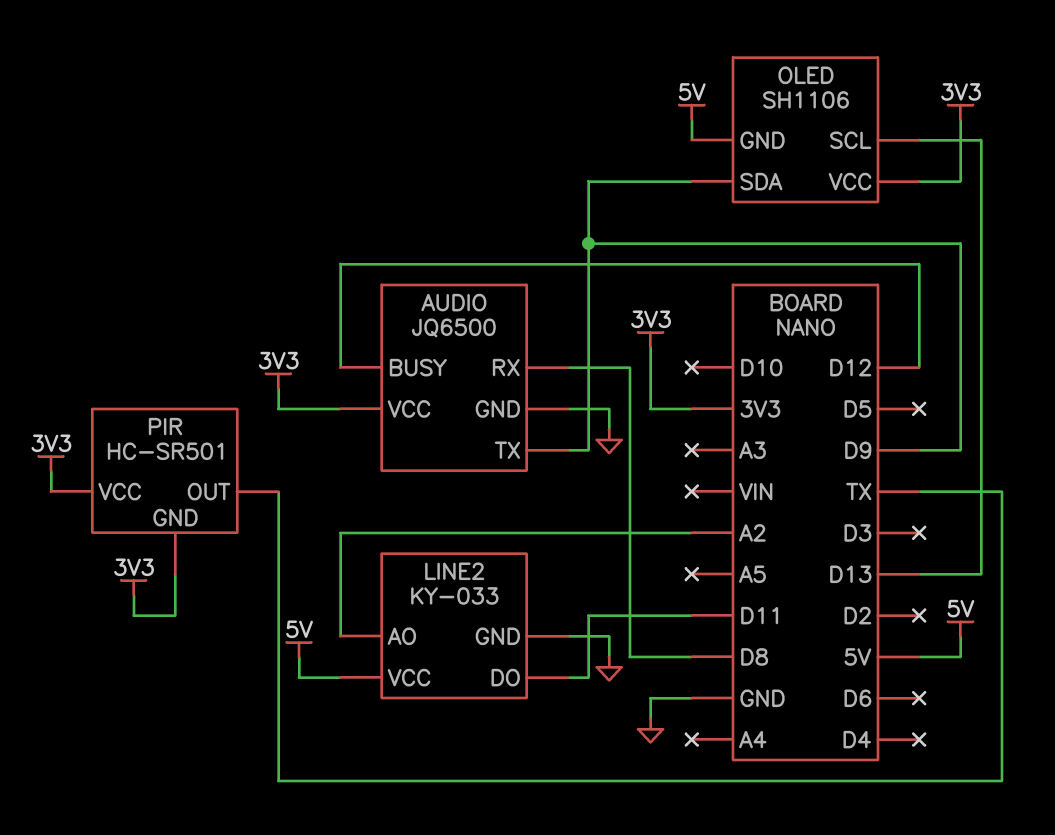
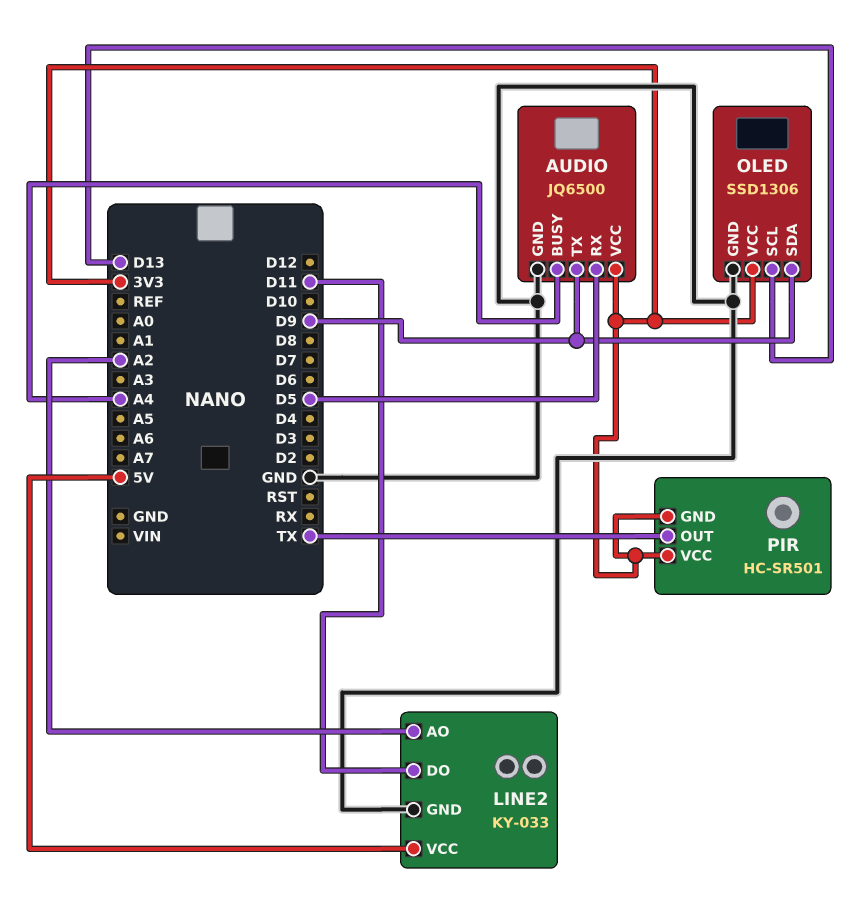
AUDIO pin BUSY: D12 -> A4
AUDIO pin RX: D8 -> D5
OLED: SH1106 -> SSD1306
OLED pin GND: 5V -> GND

